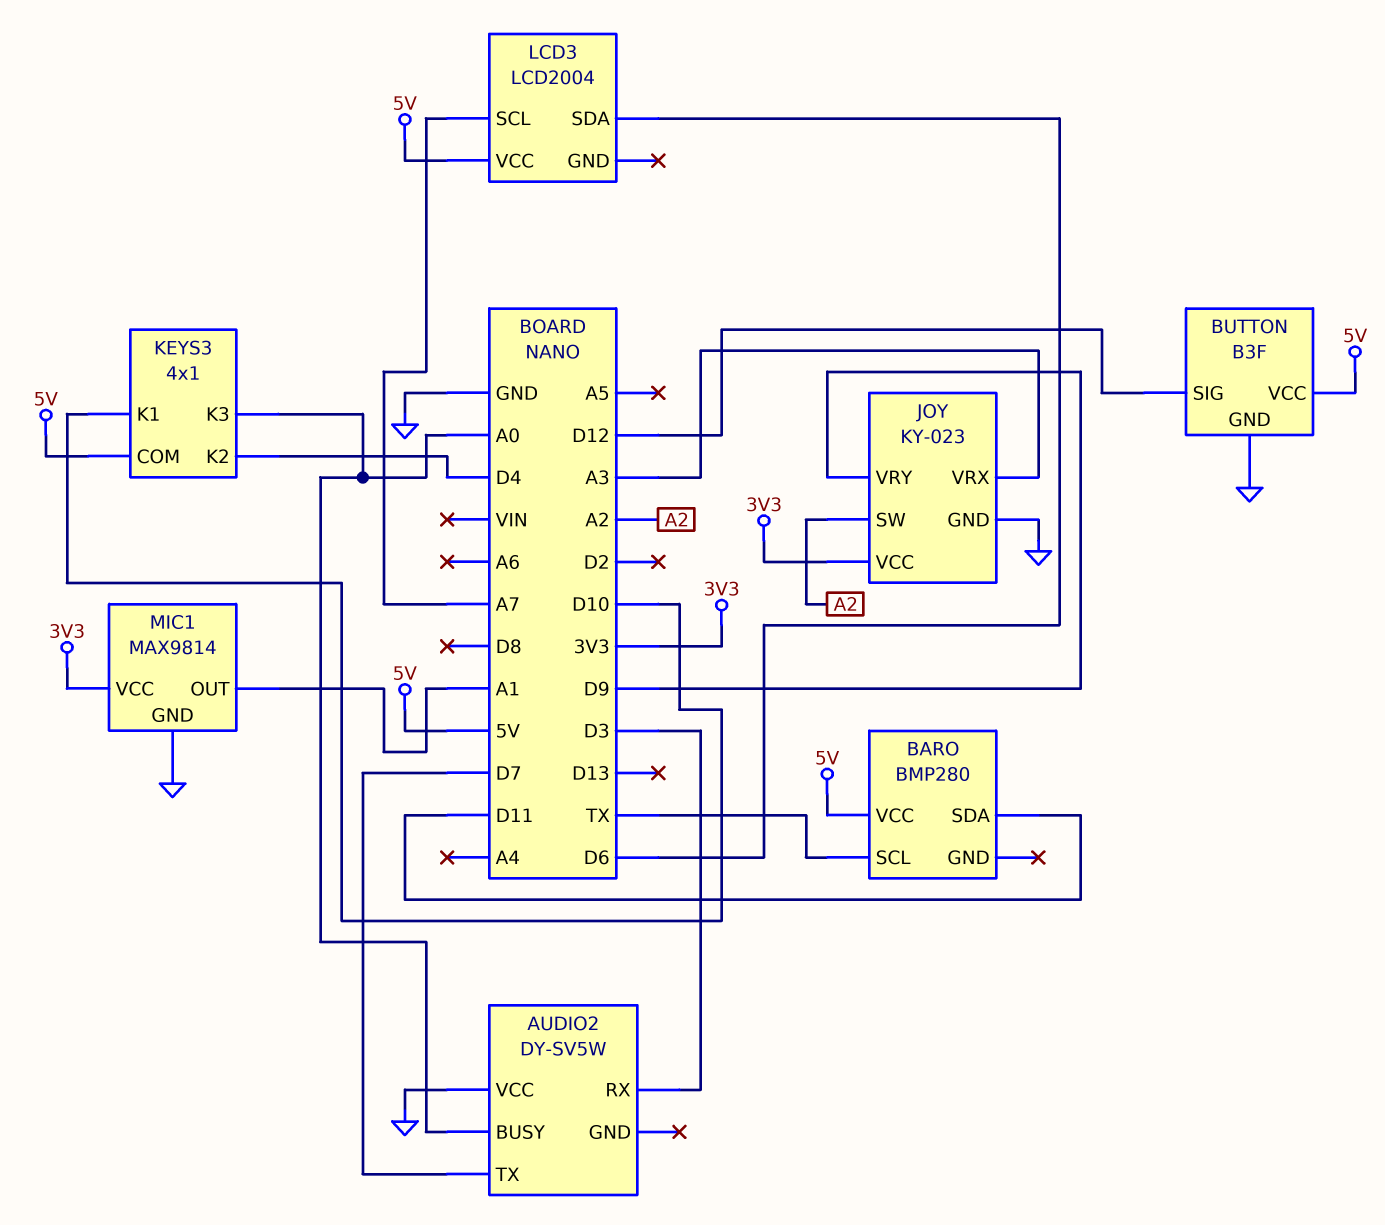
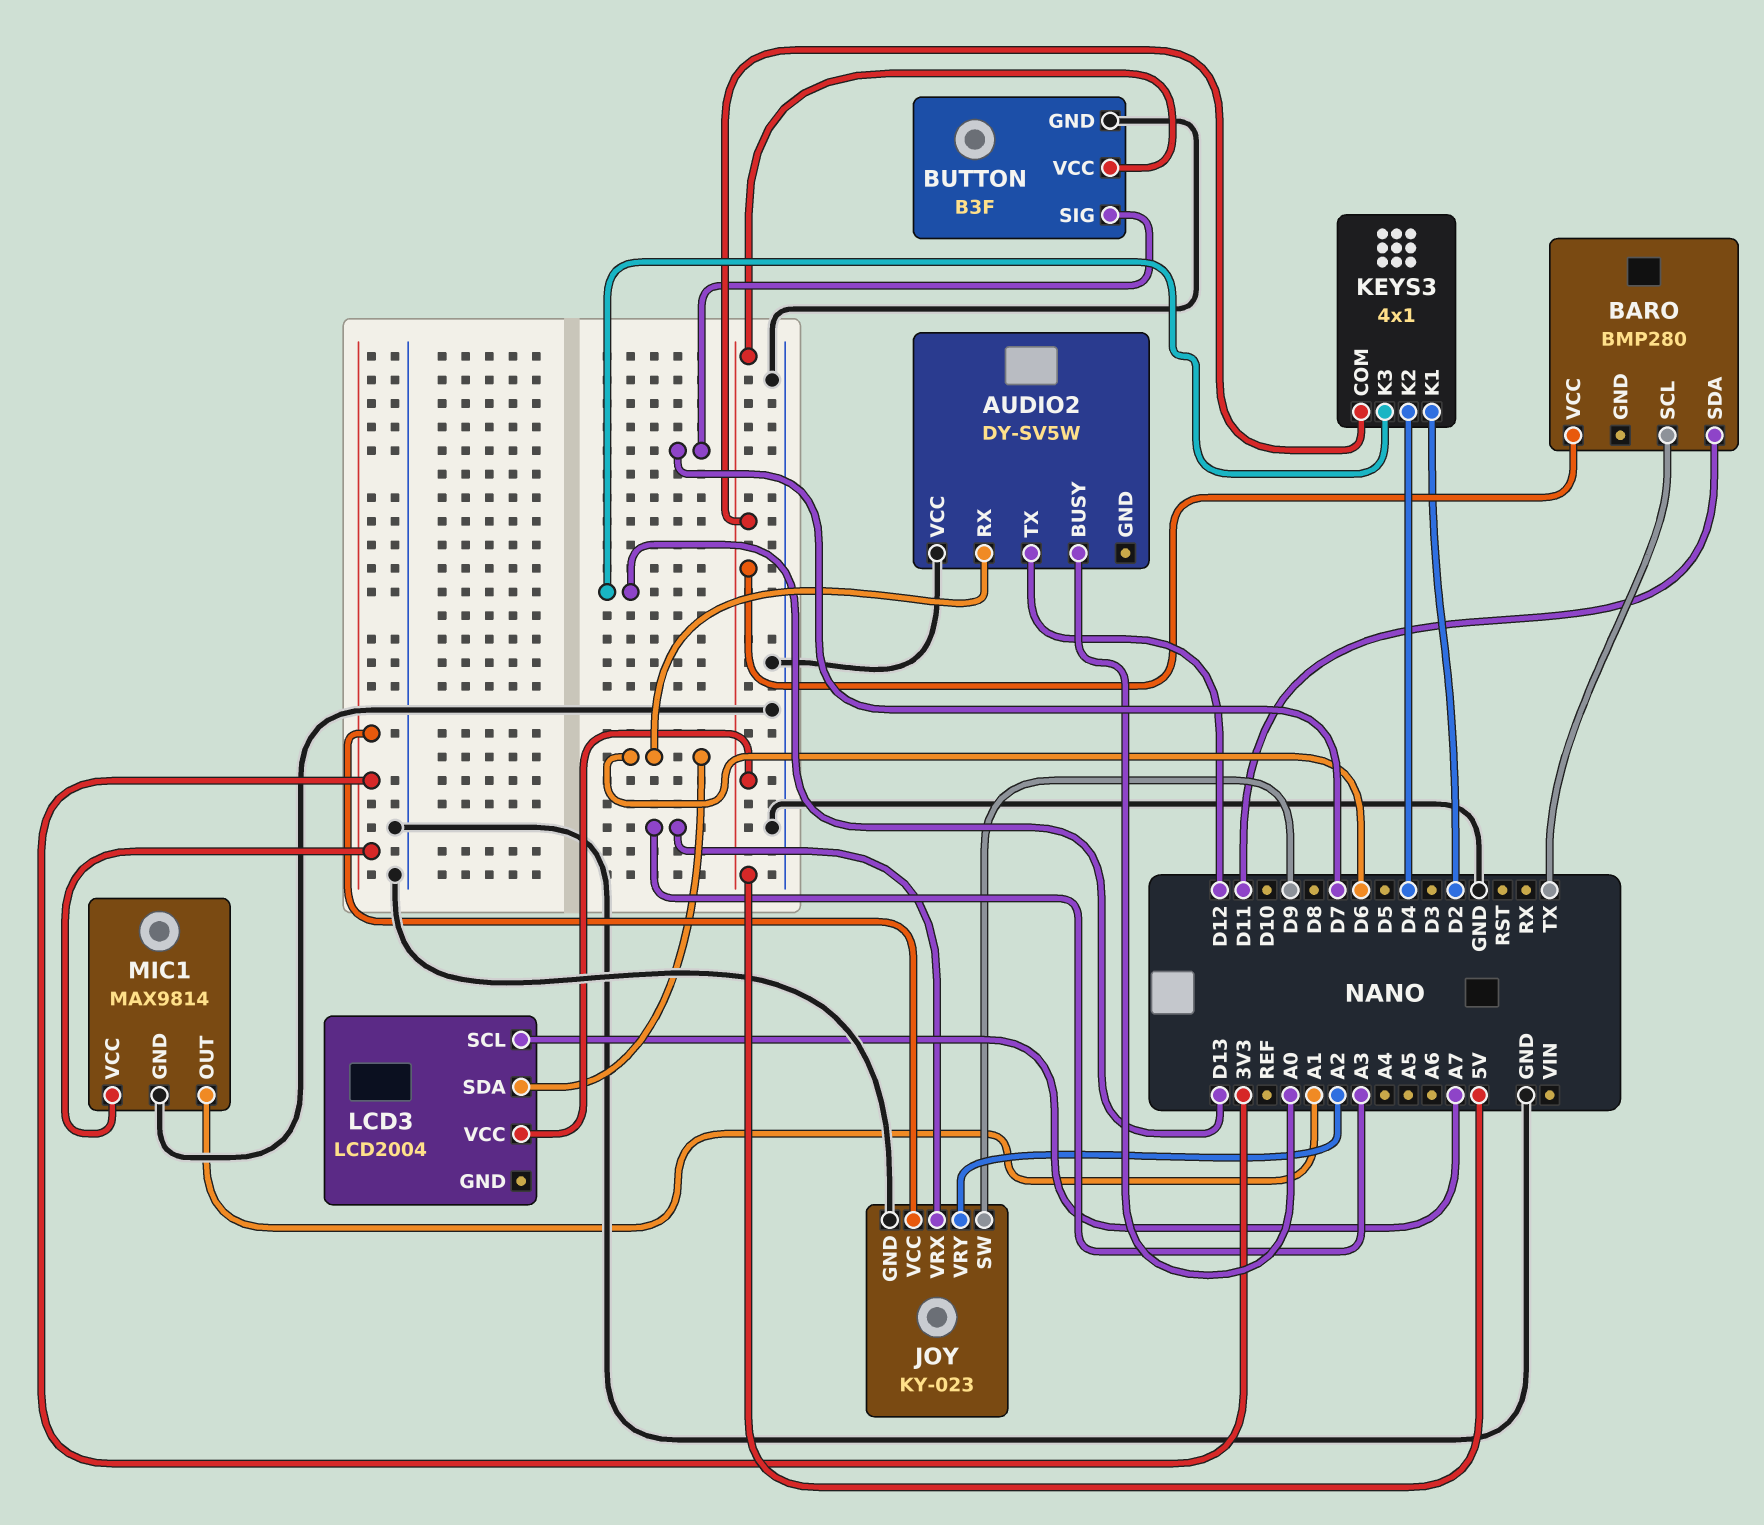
AUDIO2 pin RX: D3 -> D6
AUDIO2 pin TX: D7 -> D12
BUTTON pin SIG: D12 -> D7
JOY pin SW: A2 -> D9
JOY pin VRY: D9 -> A2
KEYS3 pin K1: D10 -> D2
KEYS3 pin K3: A0 -> D13

